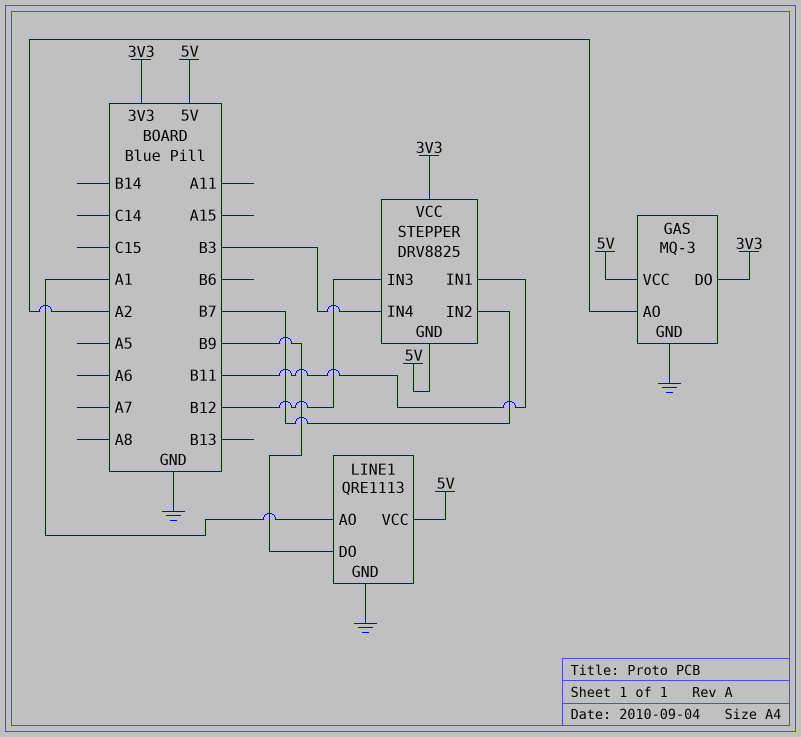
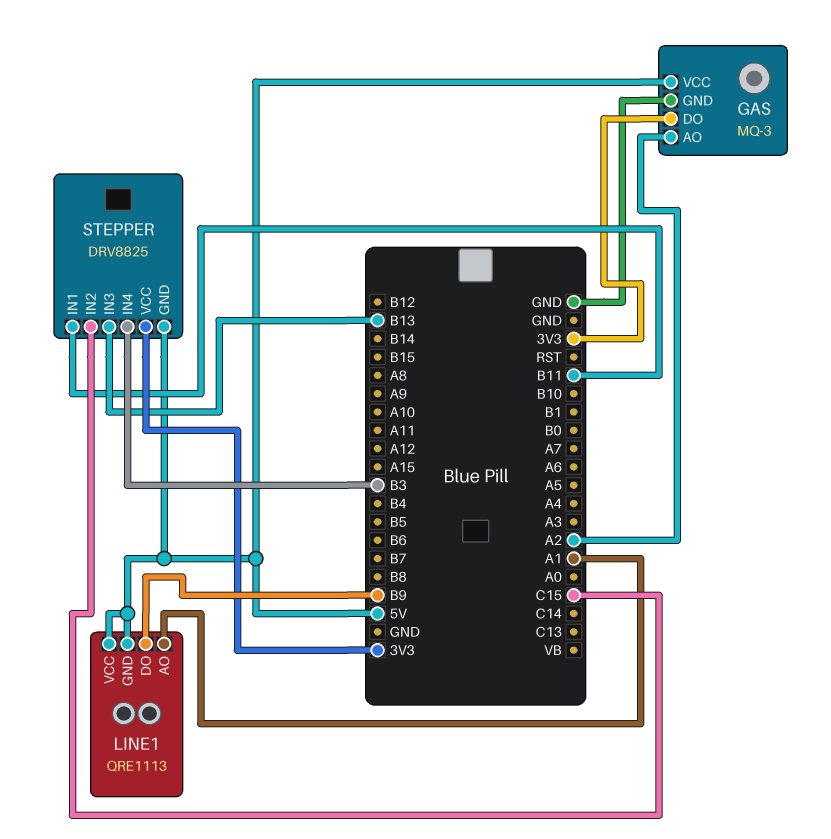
LINE1 pin GND: GND -> 5V
STEPPER pin IN2: B7 -> C15
STEPPER pin IN3: B12 -> B13

